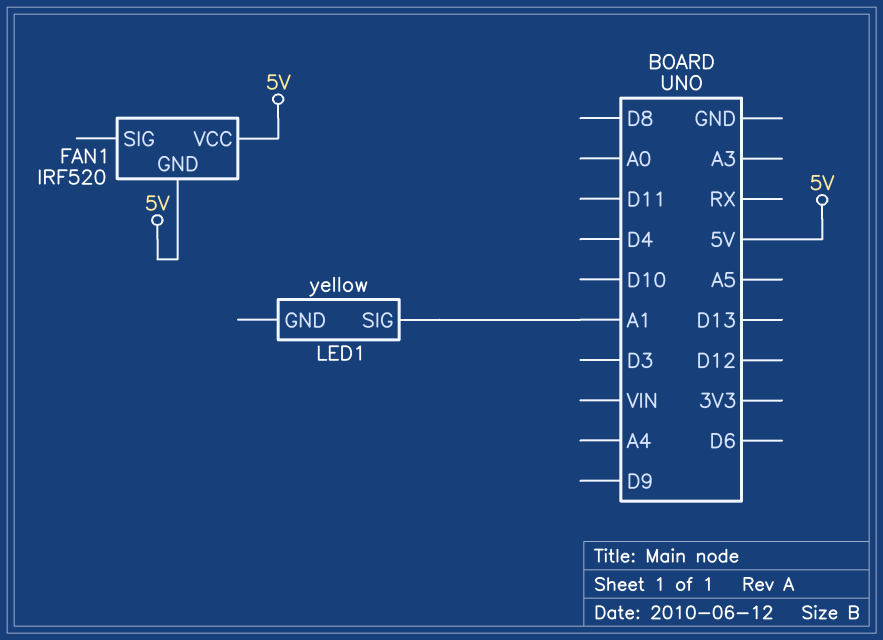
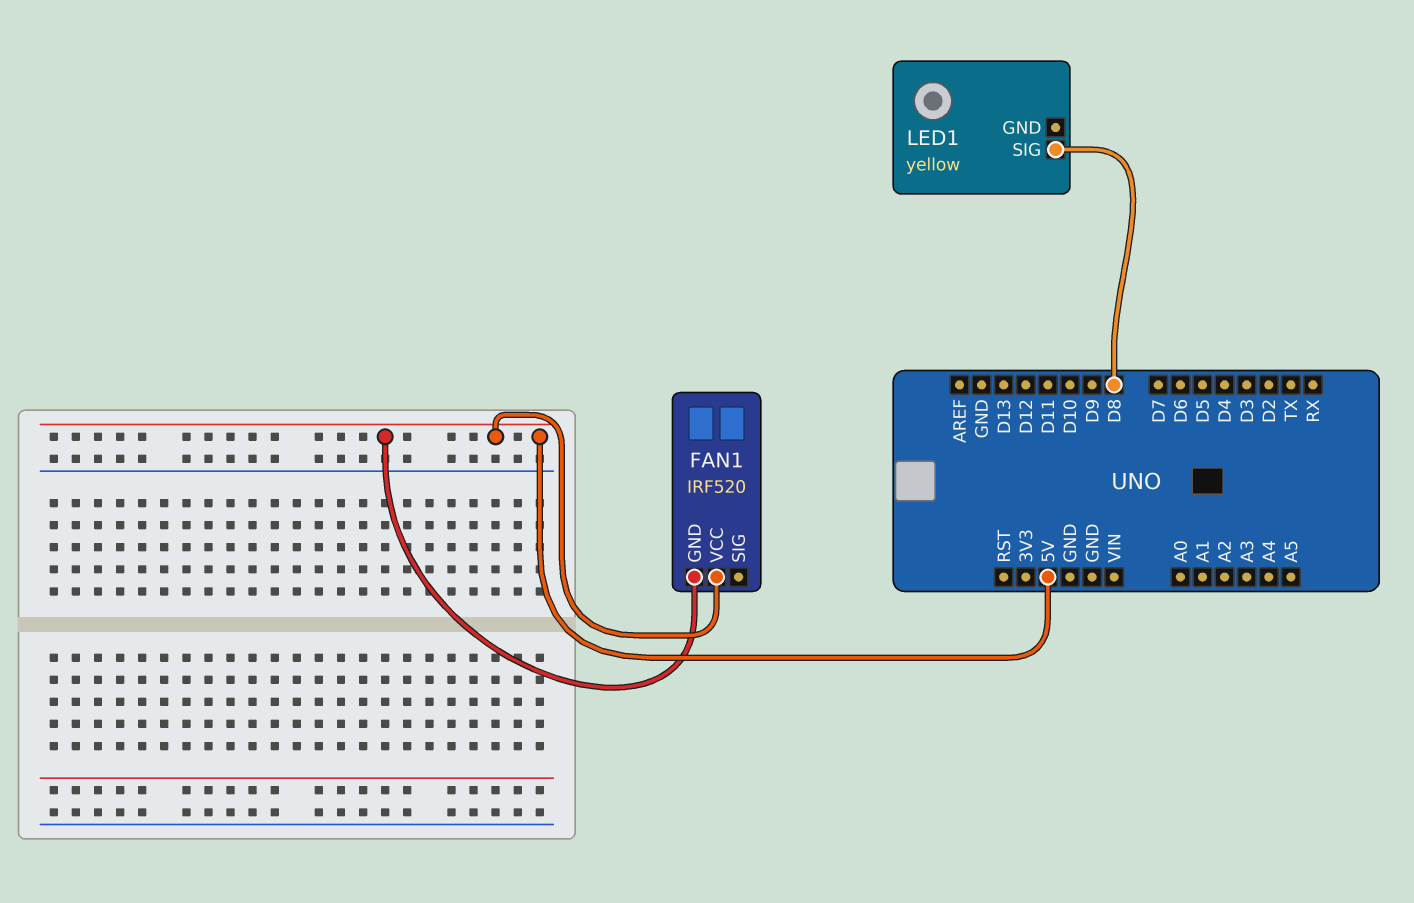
LED1 pin SIG: A1 -> D8

